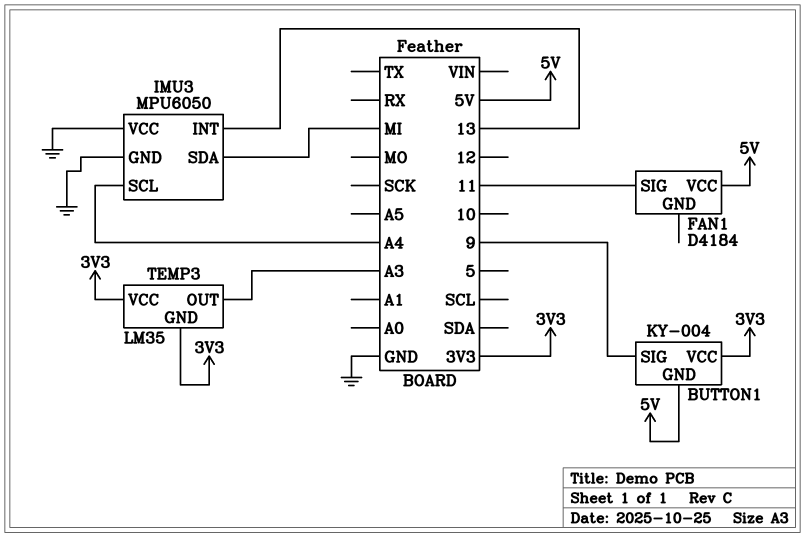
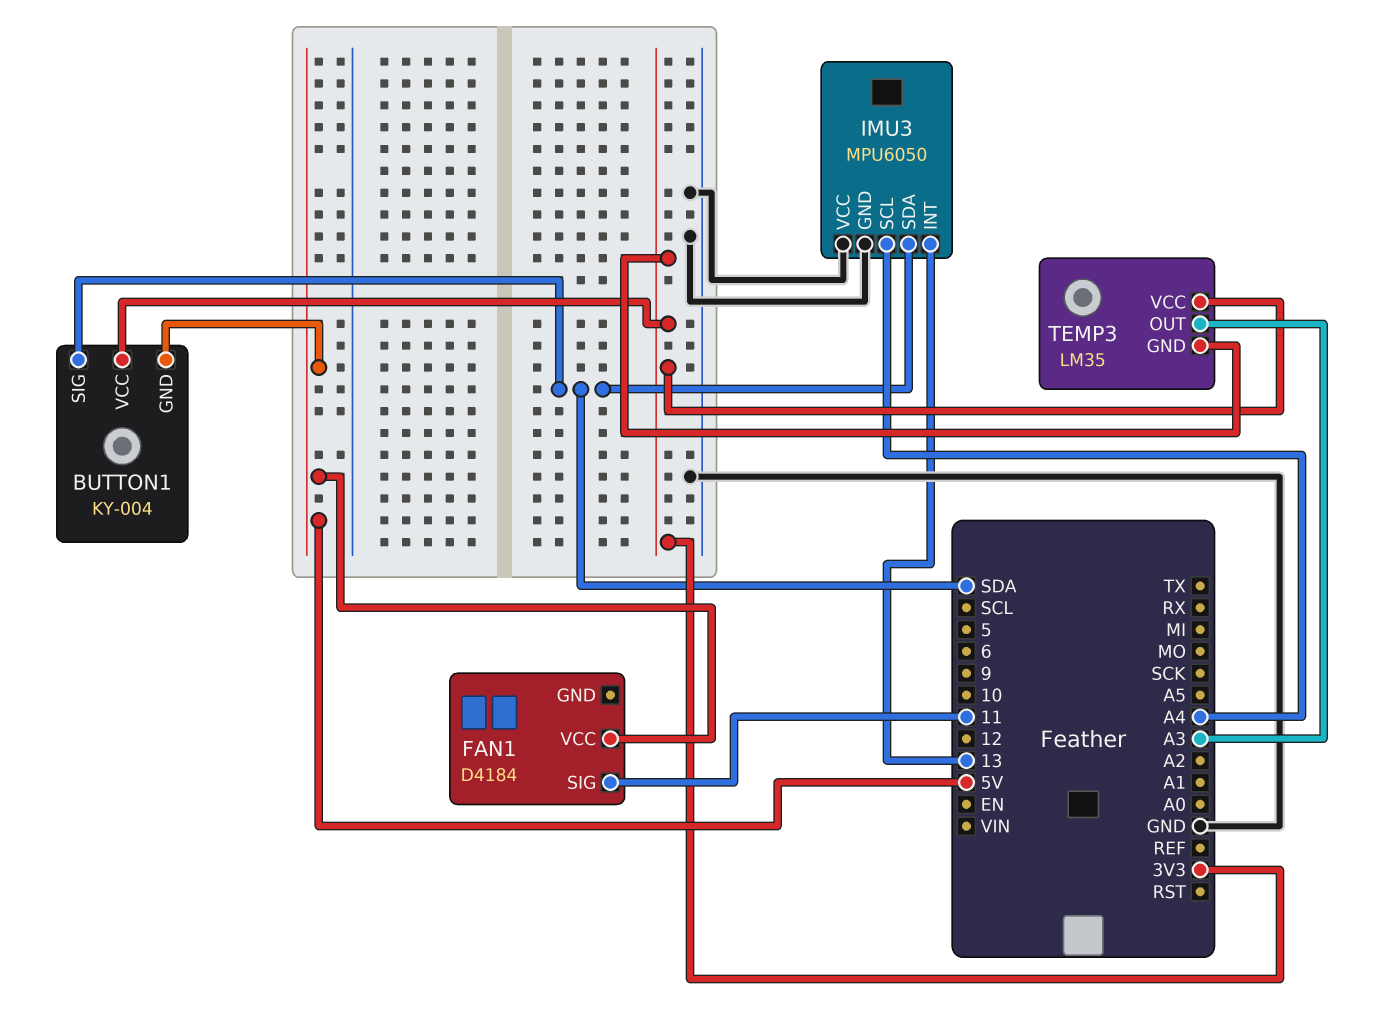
BUTTON1 pin SIG: 9 -> SDA
IMU3 pin SDA: MI -> SDA

